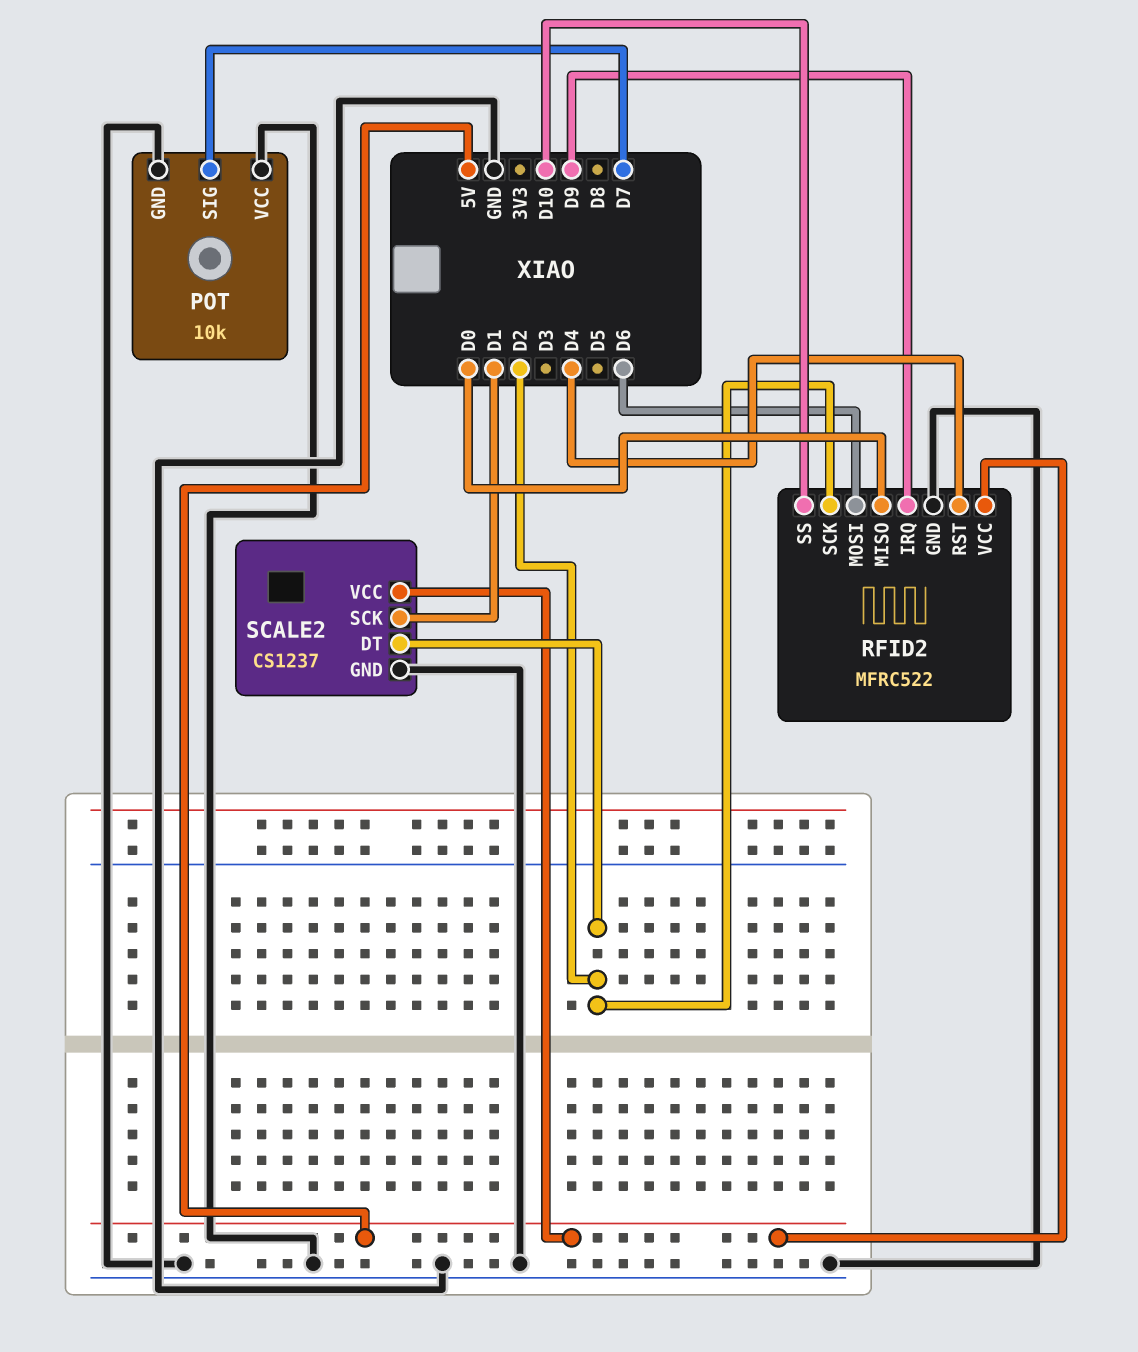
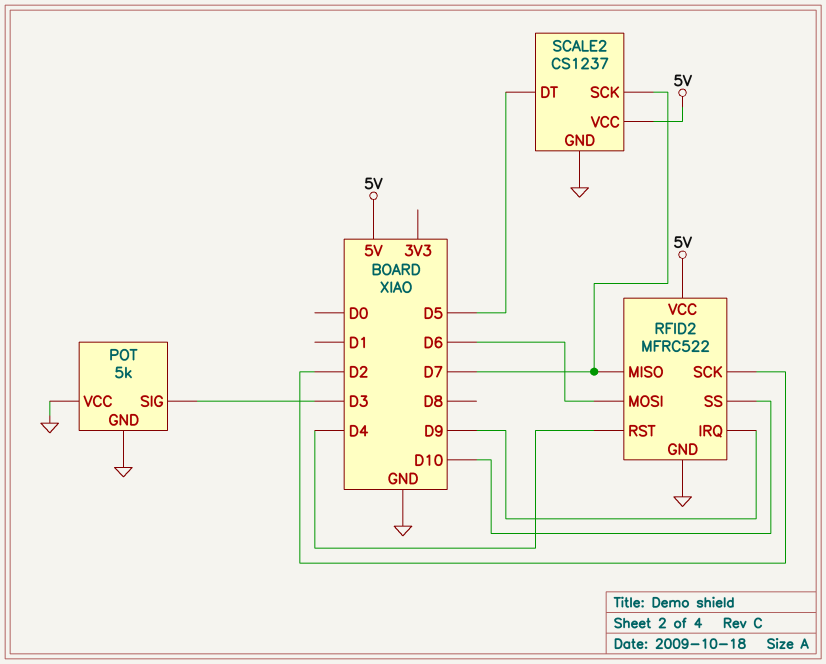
POT: 10k -> 5k
POT pin SIG: D7 -> D3
RFID2 pin MISO: D0 -> D7
SCALE2 pin DT: D2 -> D5
SCALE2 pin SCK: D1 -> D7

